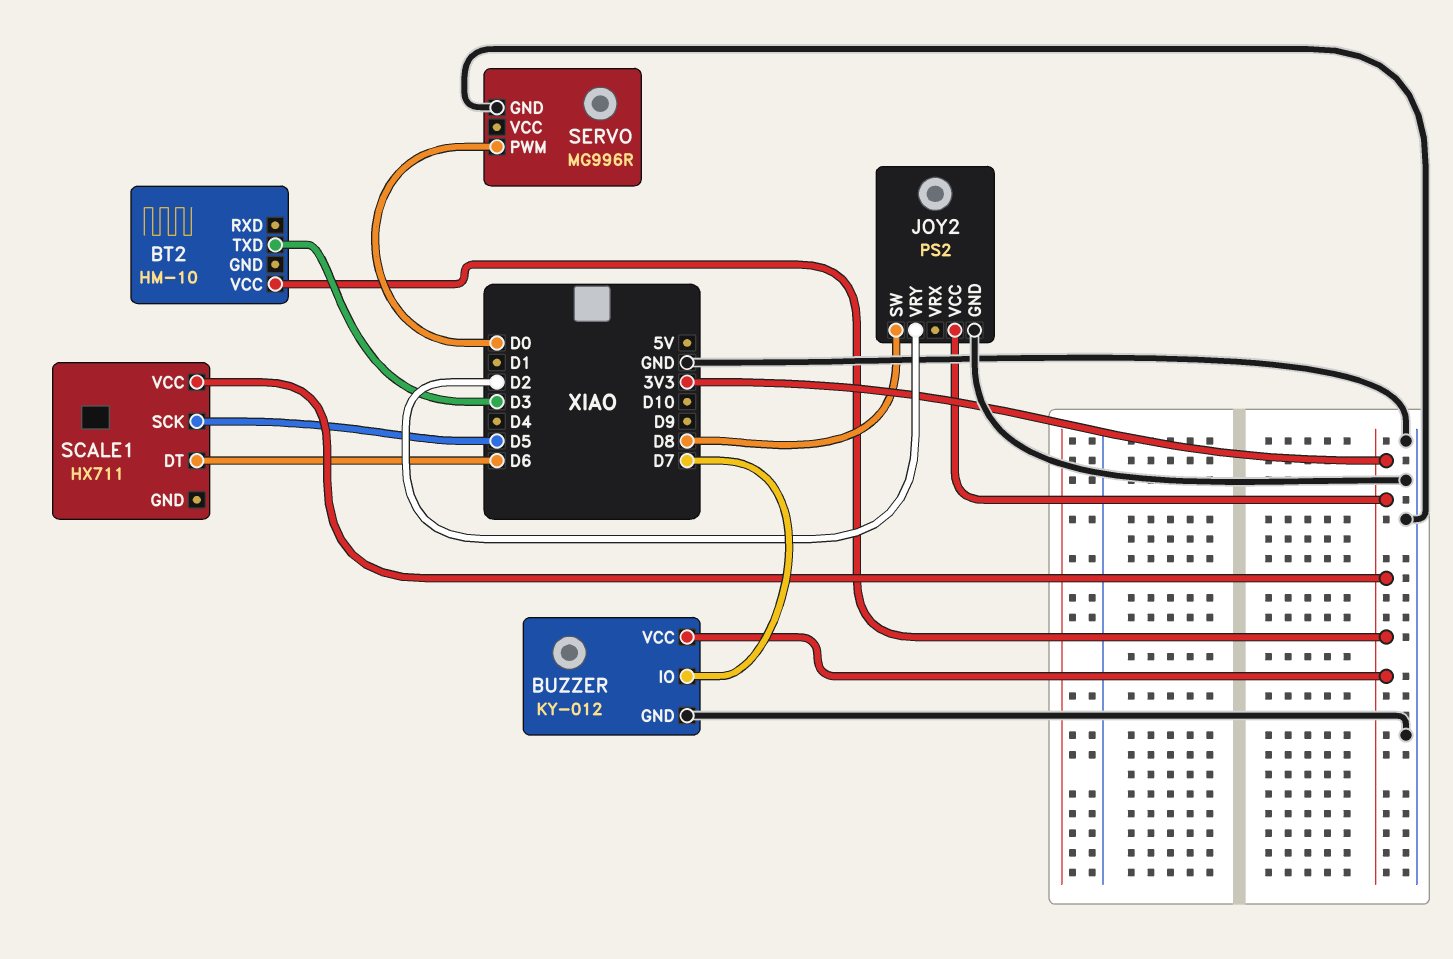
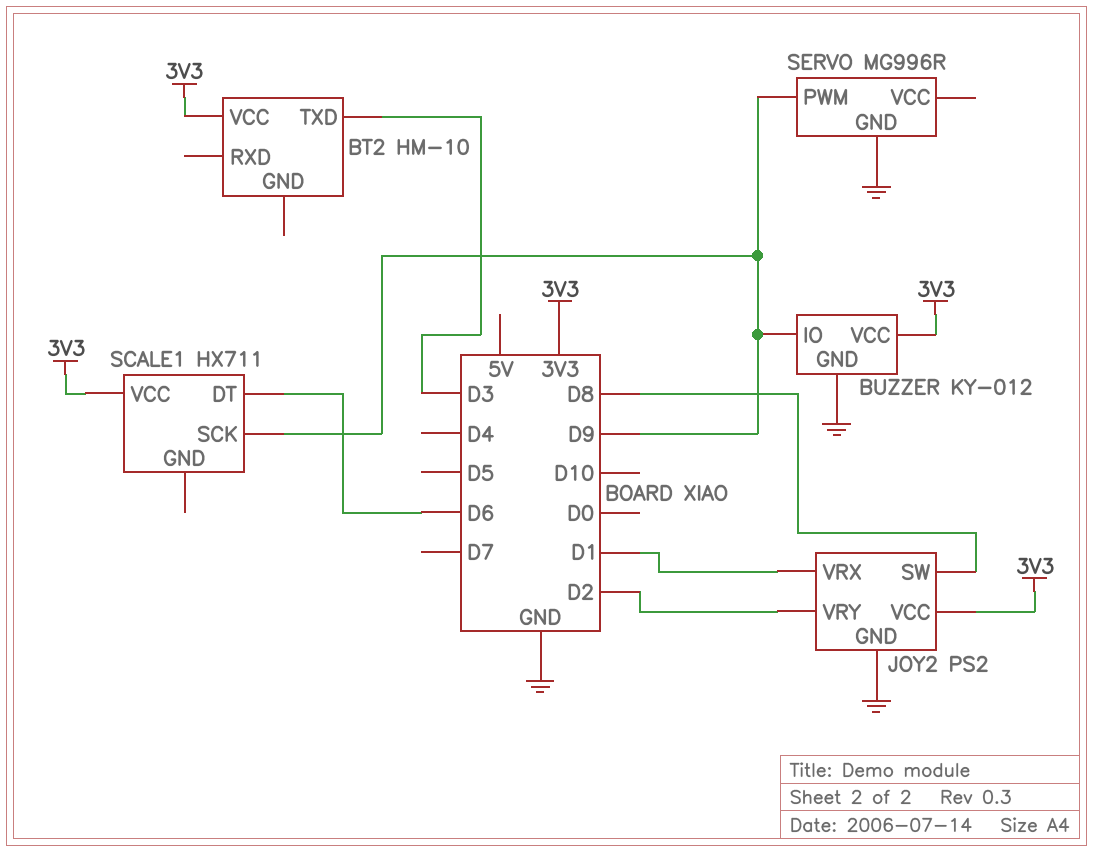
BUZZER pin IO: D7 -> D9
JOY2 pin VRX: none -> D1
SCALE1 pin SCK: D5 -> D9
SERVO pin PWM: D0 -> D9

